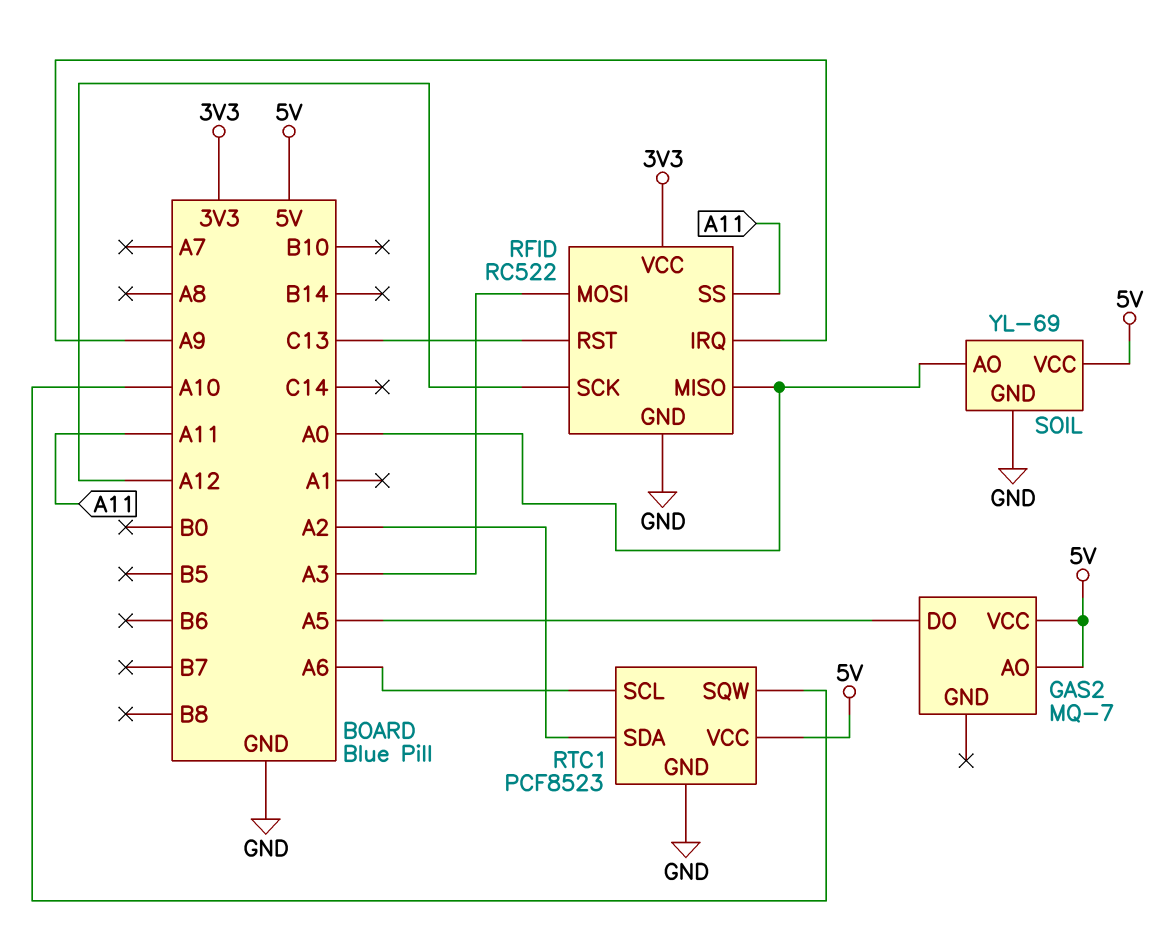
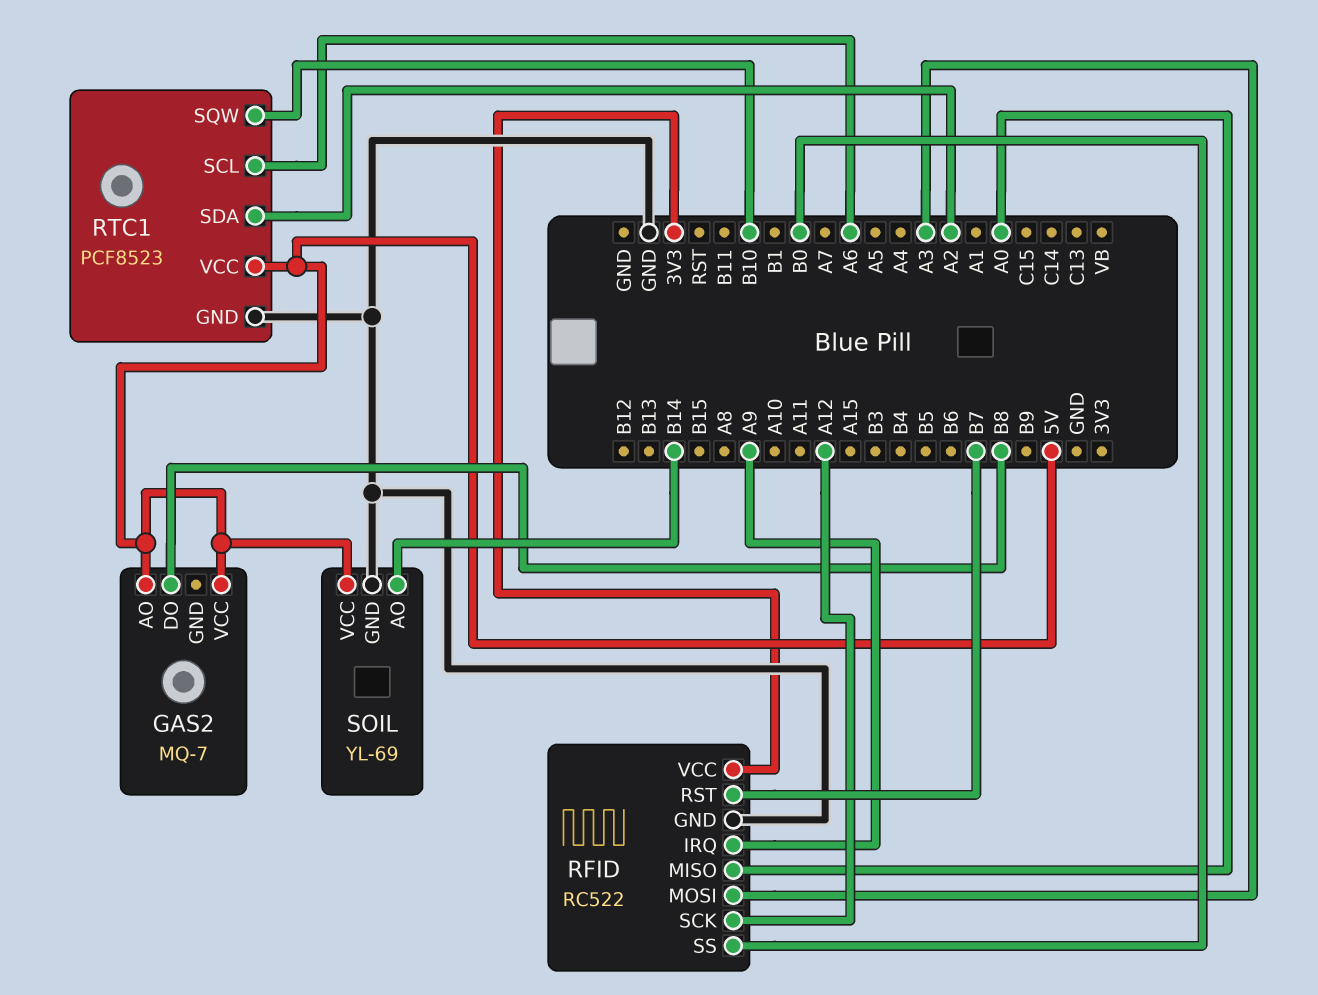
GAS2 pin DO: A5 -> B8
RFID pin RST: C13 -> B7
RFID pin SS: A11 -> B0
RTC1 pin SQW: A10 -> B10
SOIL pin AO: A0 -> B14

